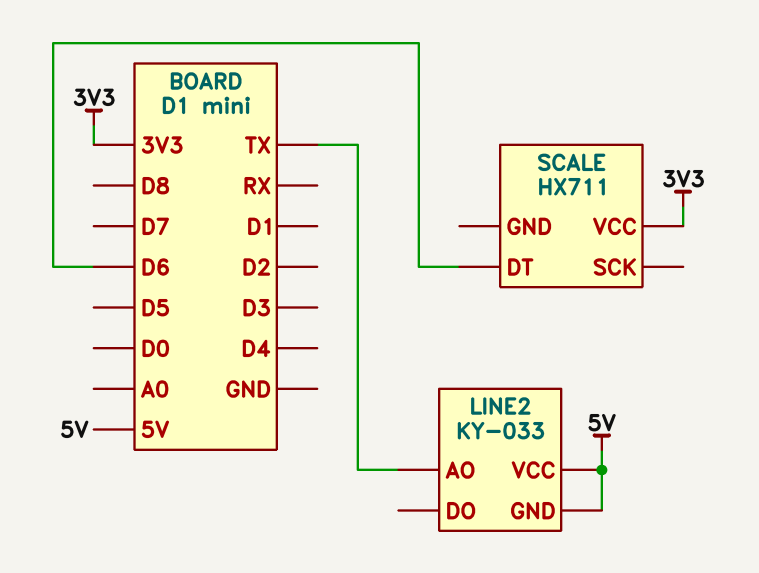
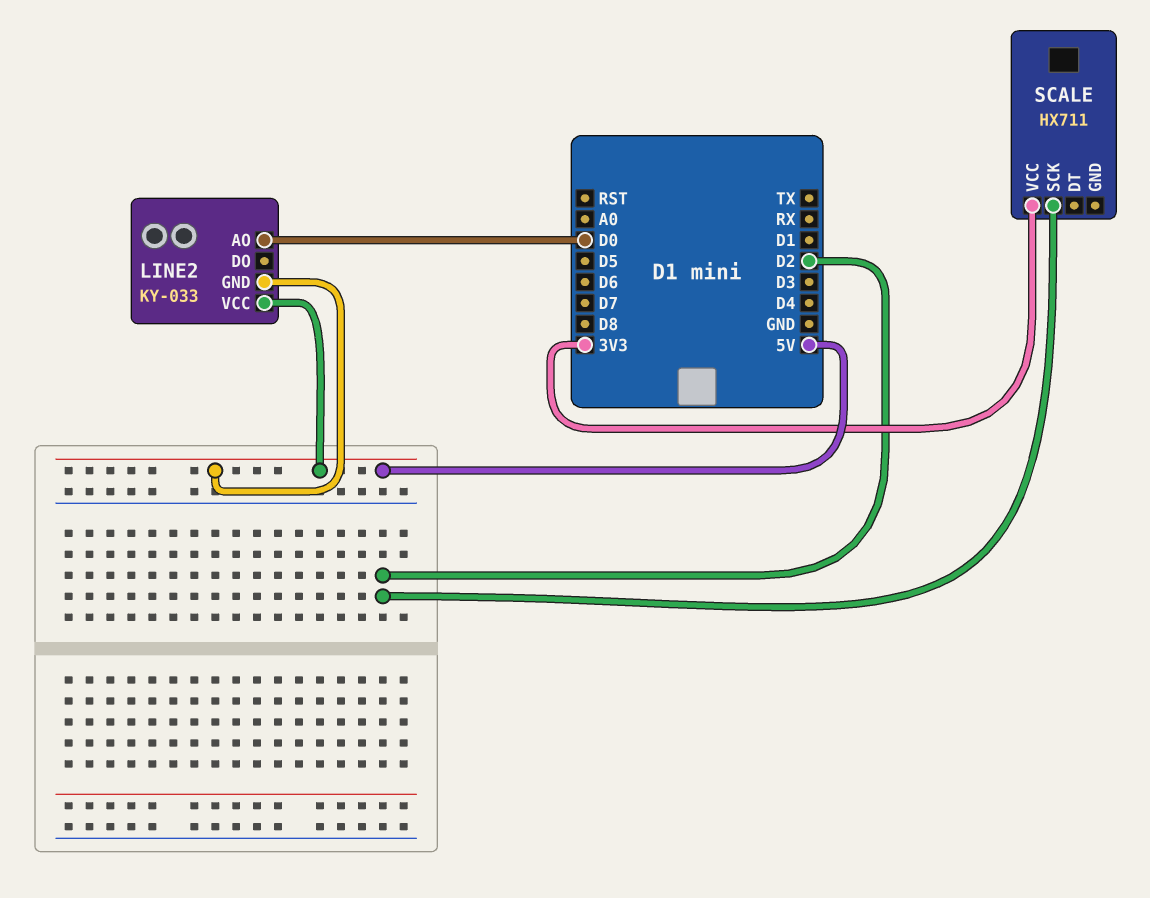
LINE2 pin AO: TX -> D0
SCALE pin DT: D6 -> none
SCALE pin SCK: none -> D2

